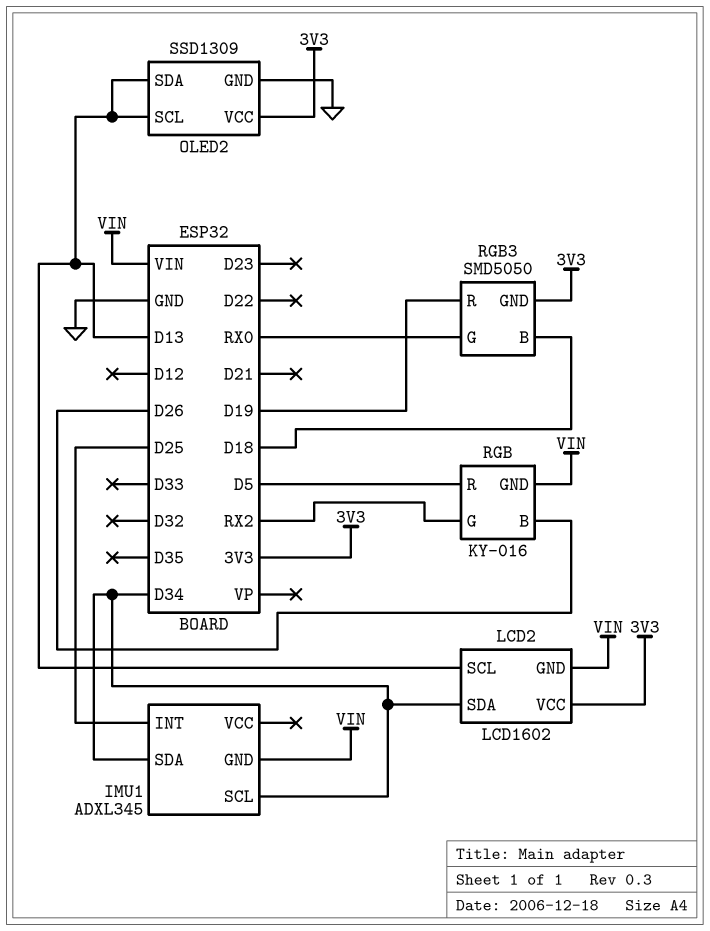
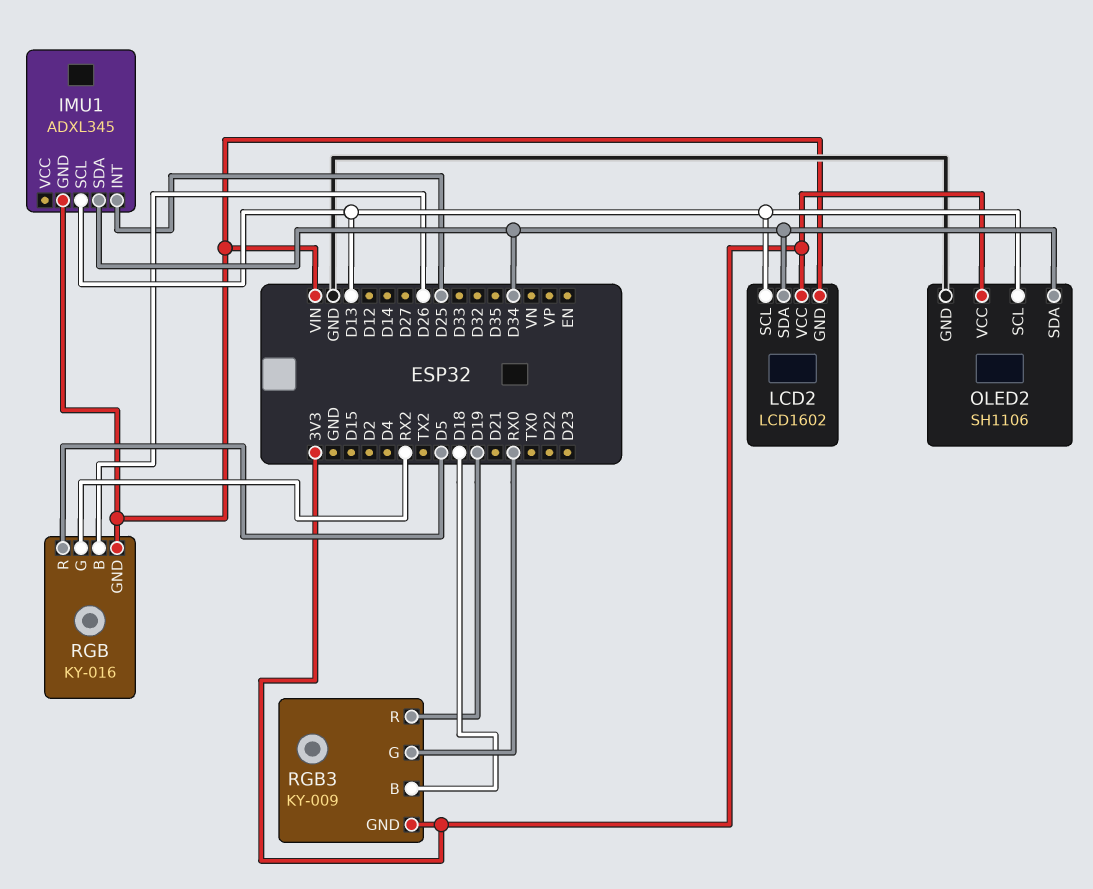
IMU1 pin SCL: D34 -> D13
OLED2: SSD1309 -> SH1106
OLED2 pin SDA: D13 -> D34
RGB3: SMD5050 -> KY-009

